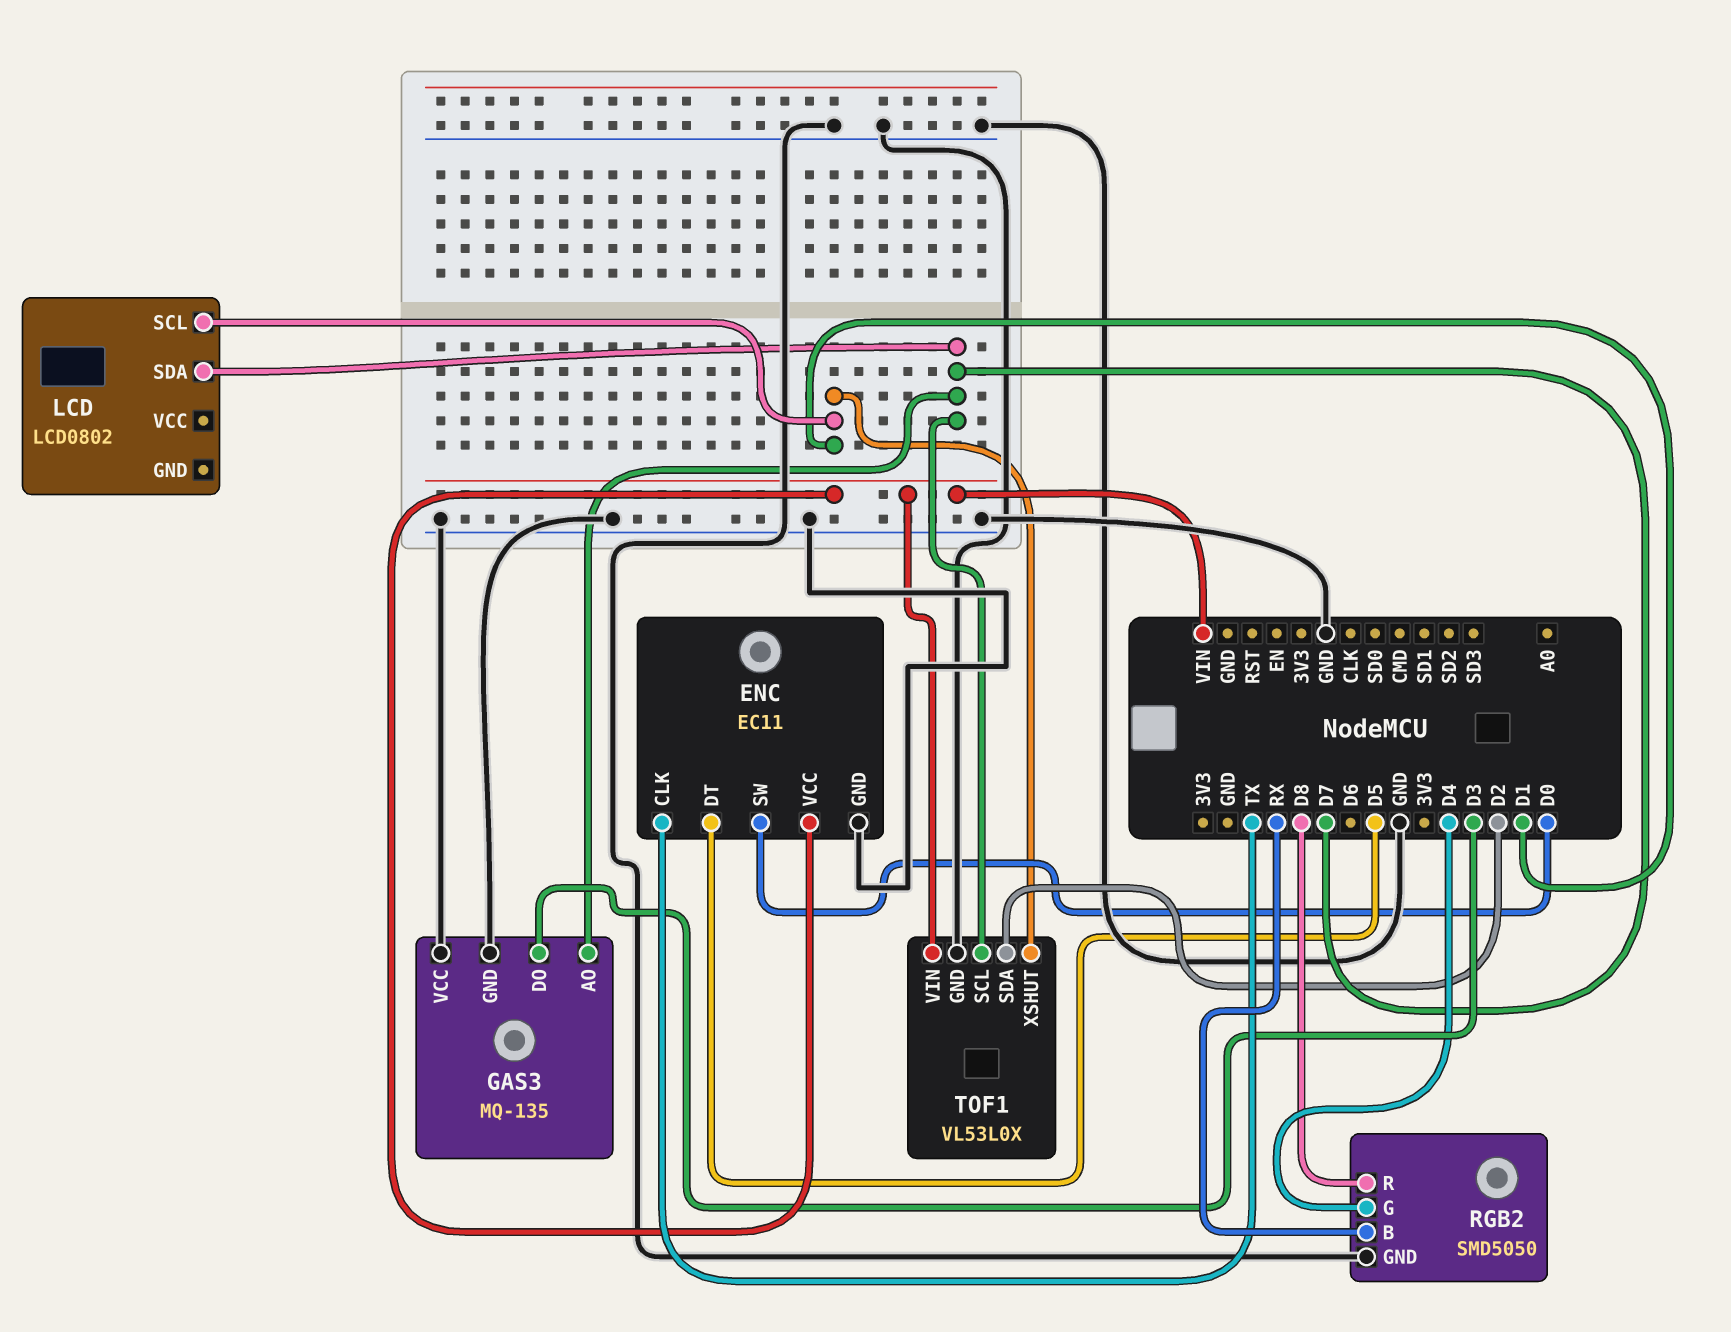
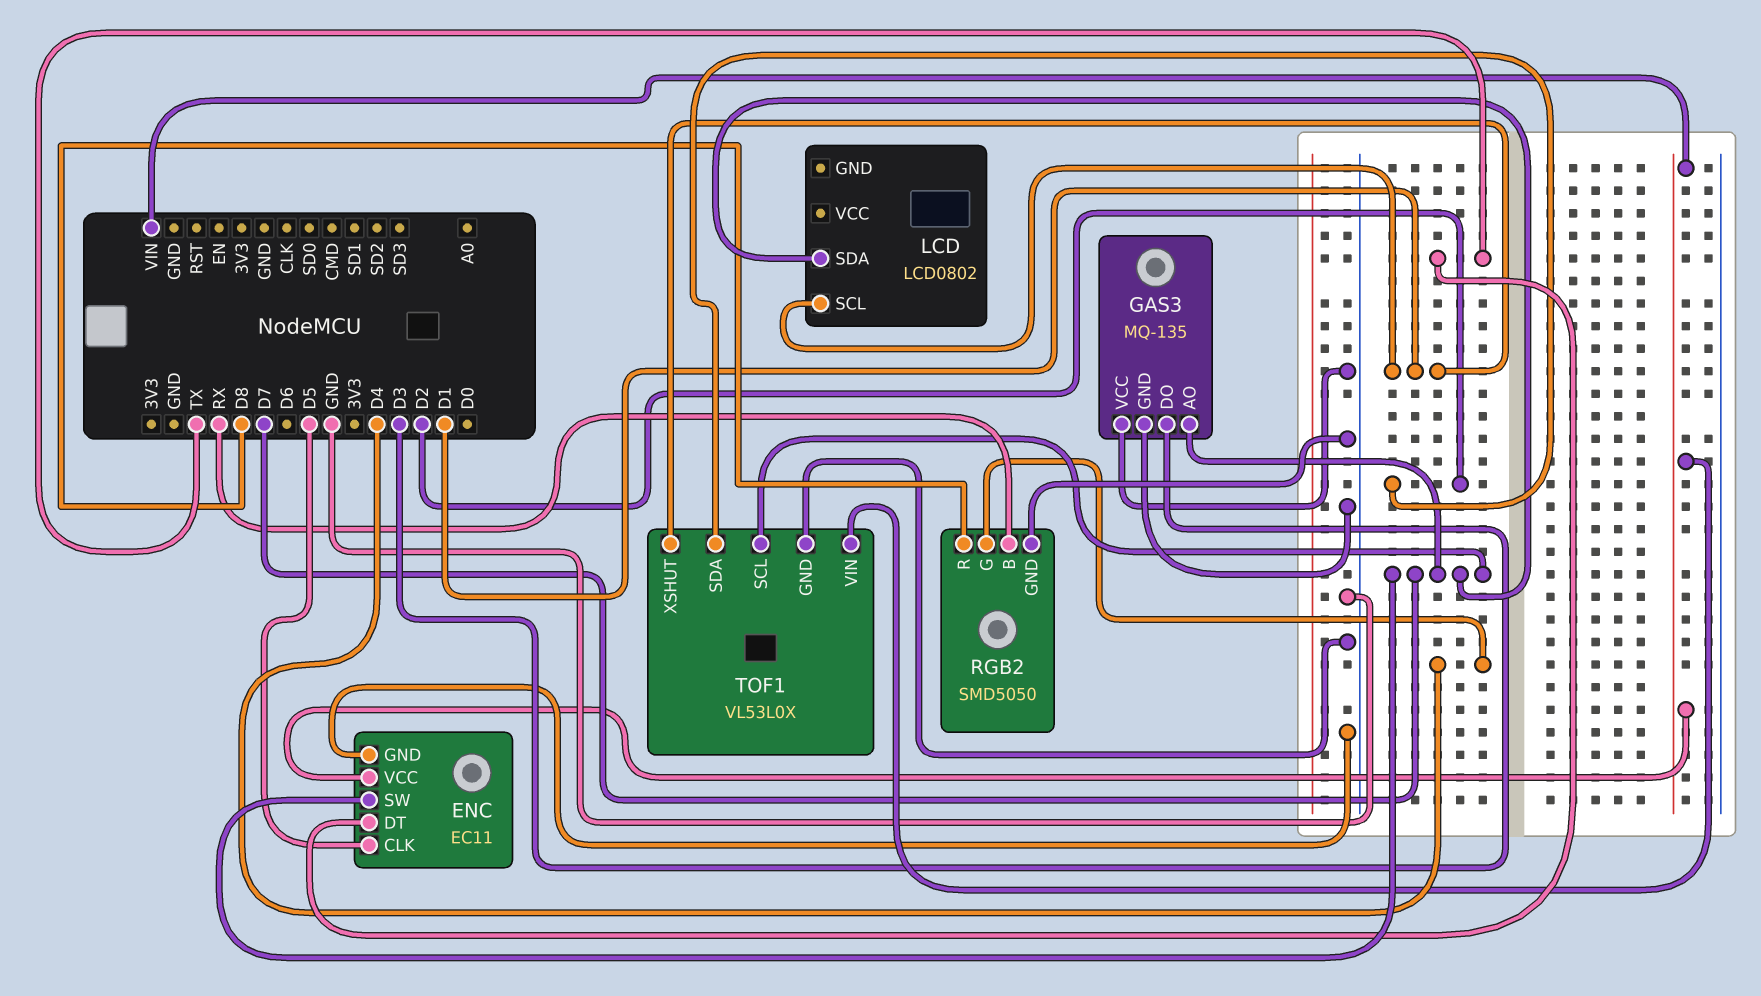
ENC pin CLK: TX -> D5
ENC pin DT: D5 -> TX
ENC pin SW: D0 -> D7

